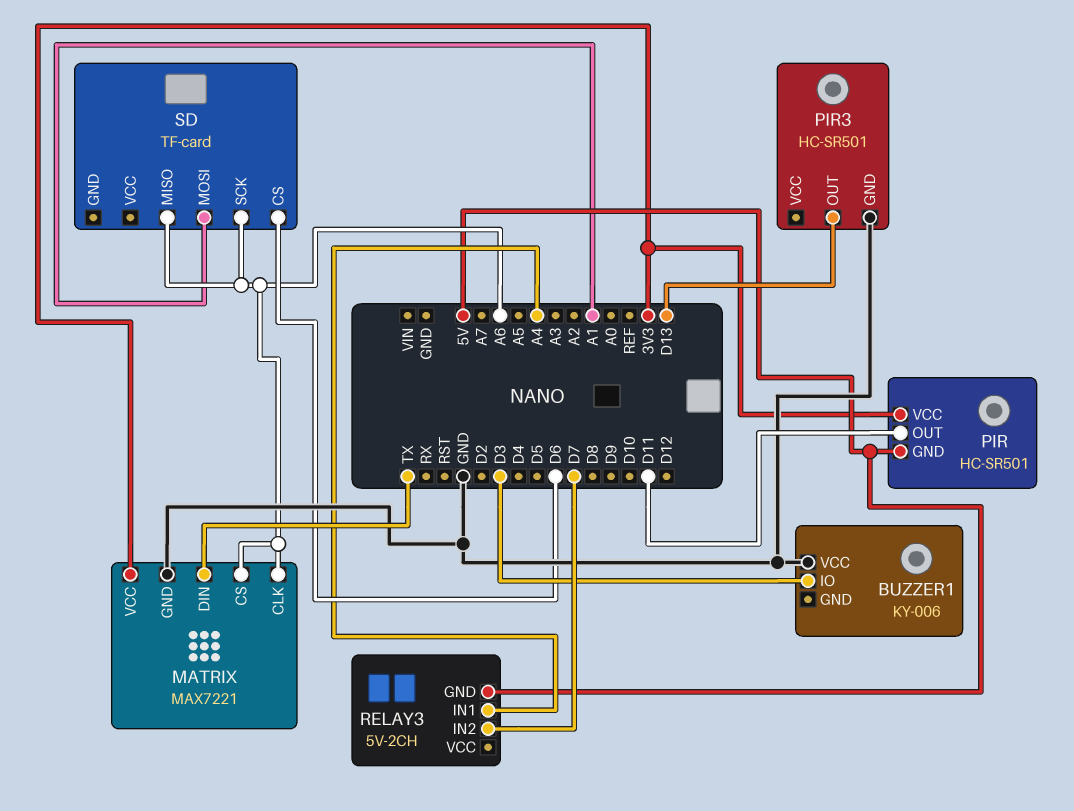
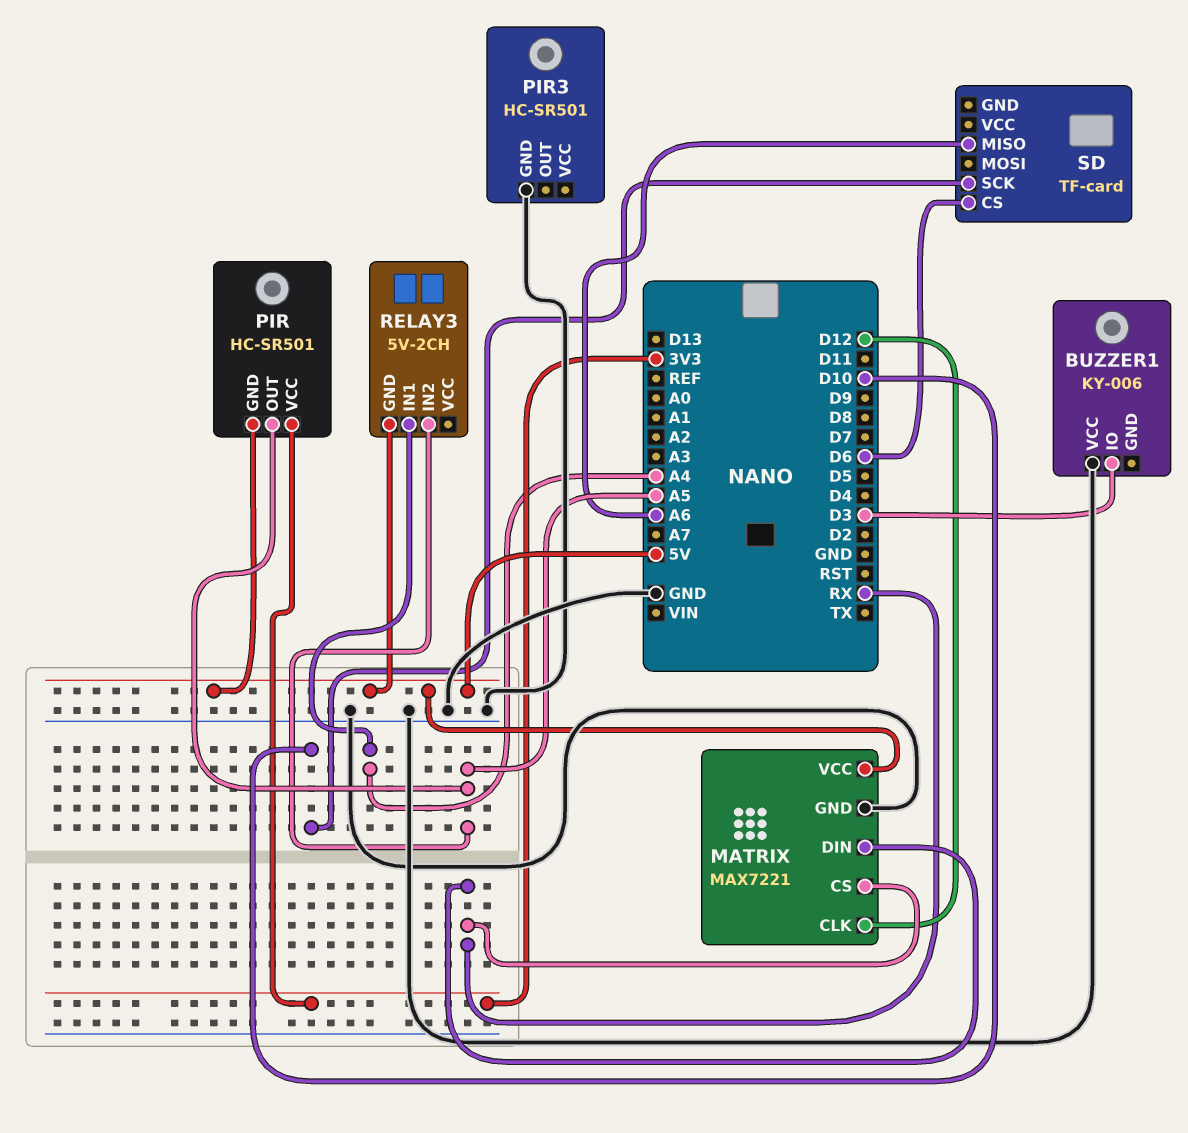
MATRIX pin CLK: A6 -> D12
MATRIX pin CS: A6 -> RX
MATRIX pin DIN: TX -> RX
MATRIX pin VCC: 3V3 -> 5V
PIR pin OUT: D11 -> A5
PIR3 pin OUT: D13 -> none
RELAY3 pin IN2: D7 -> A5
SD pin MOSI: A1 -> none
SD pin SCK: A6 -> D10

